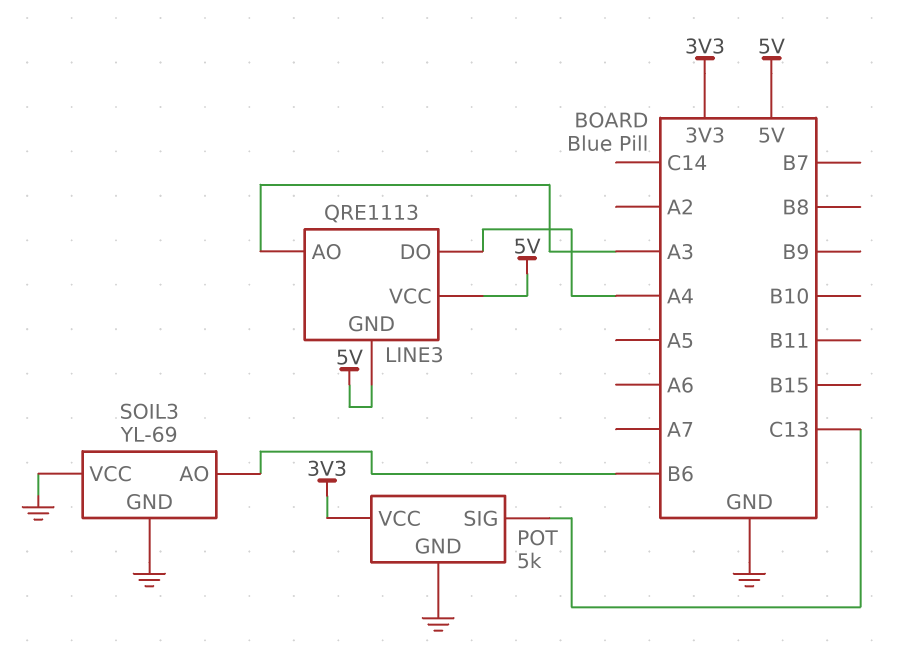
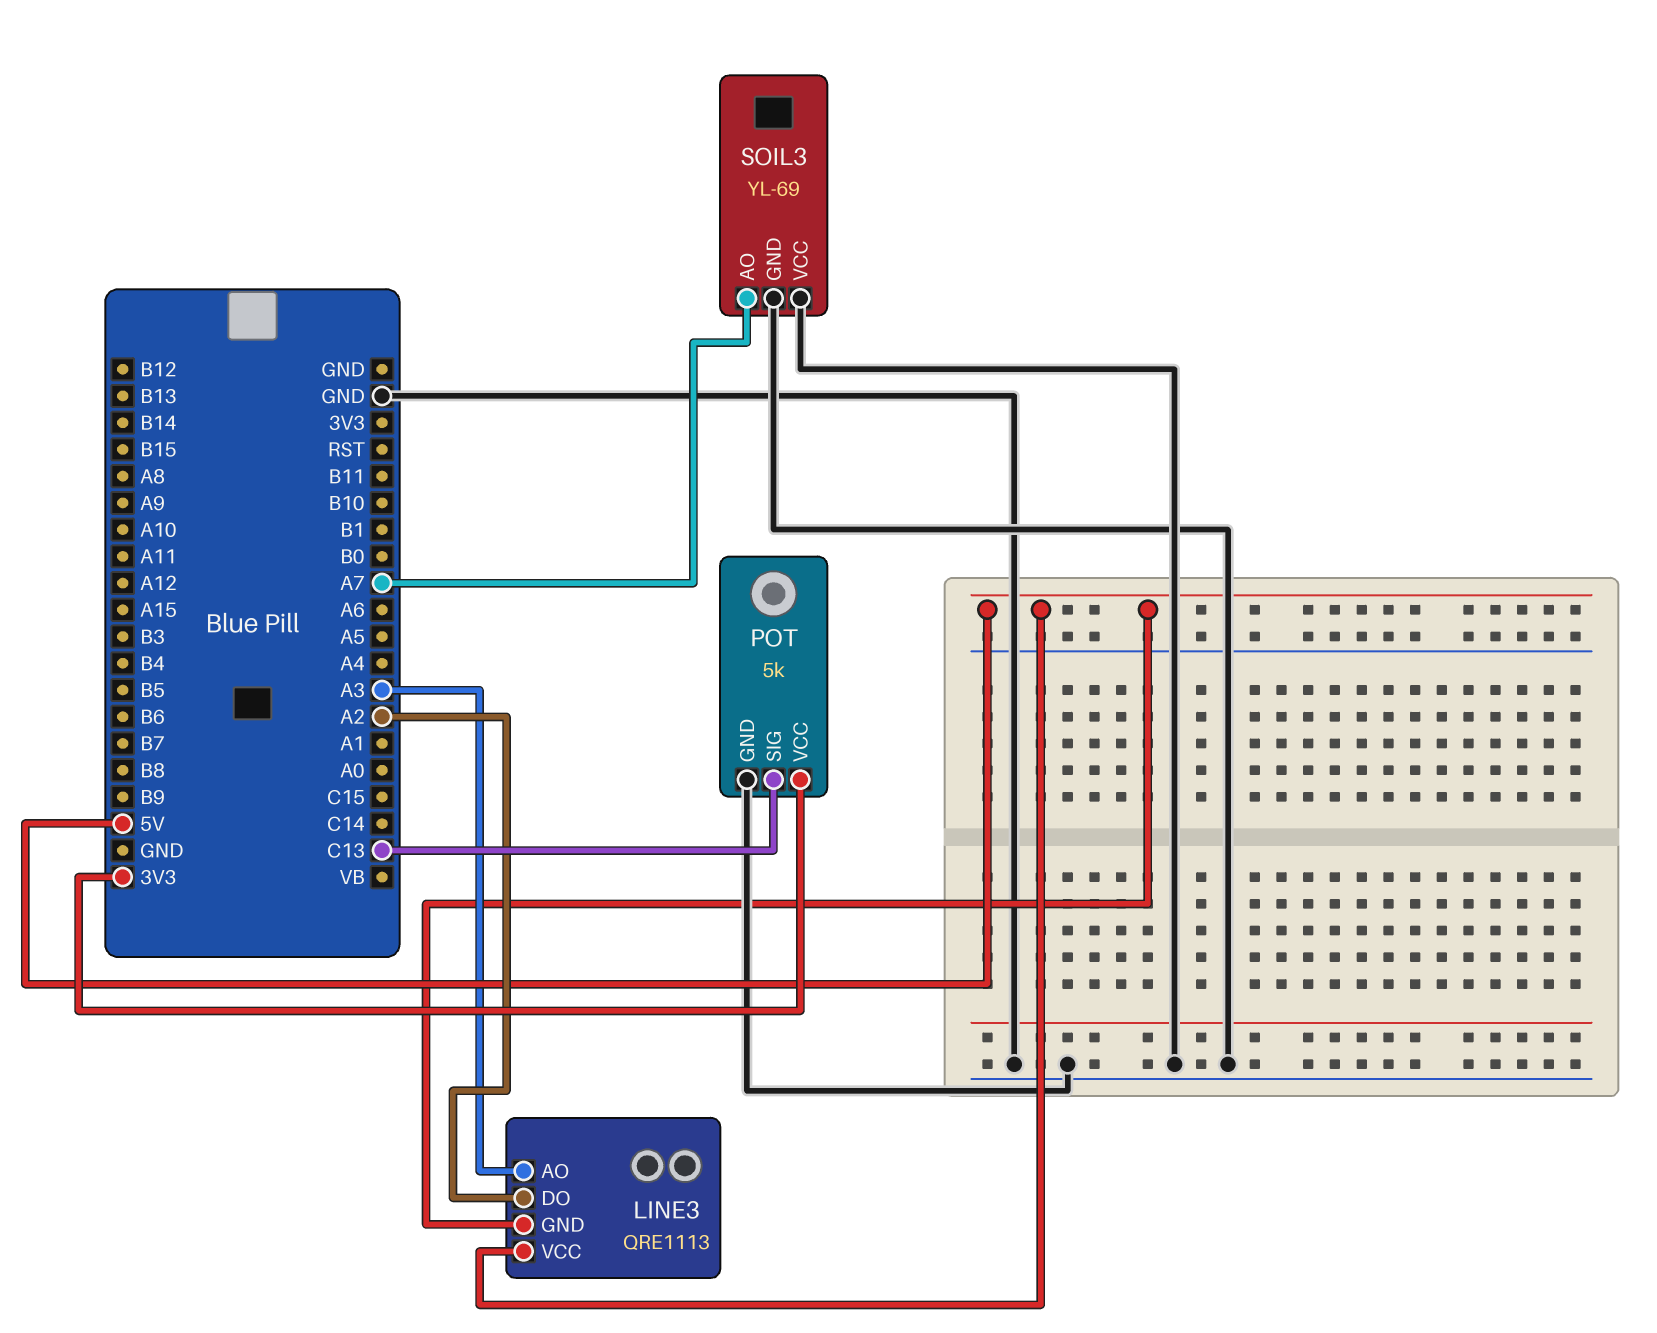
LINE3 pin DO: A4 -> A2
SOIL3 pin AO: B6 -> A7

